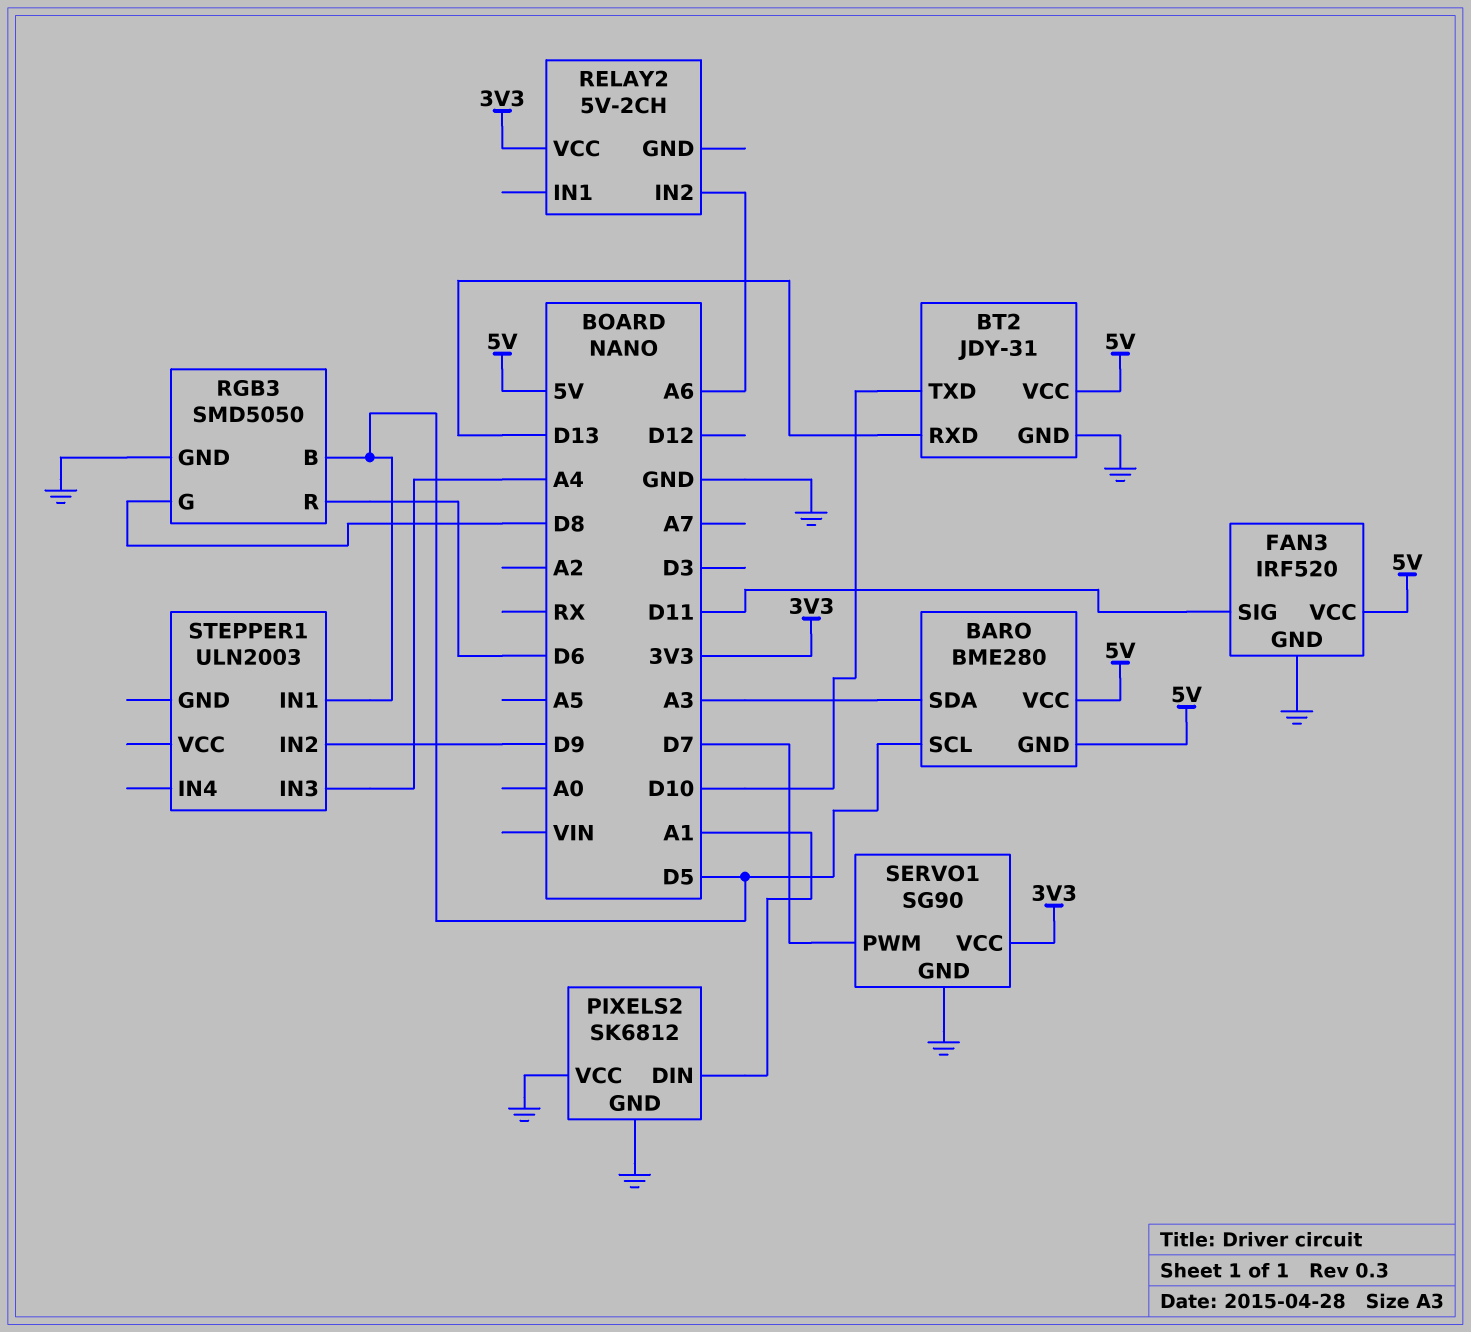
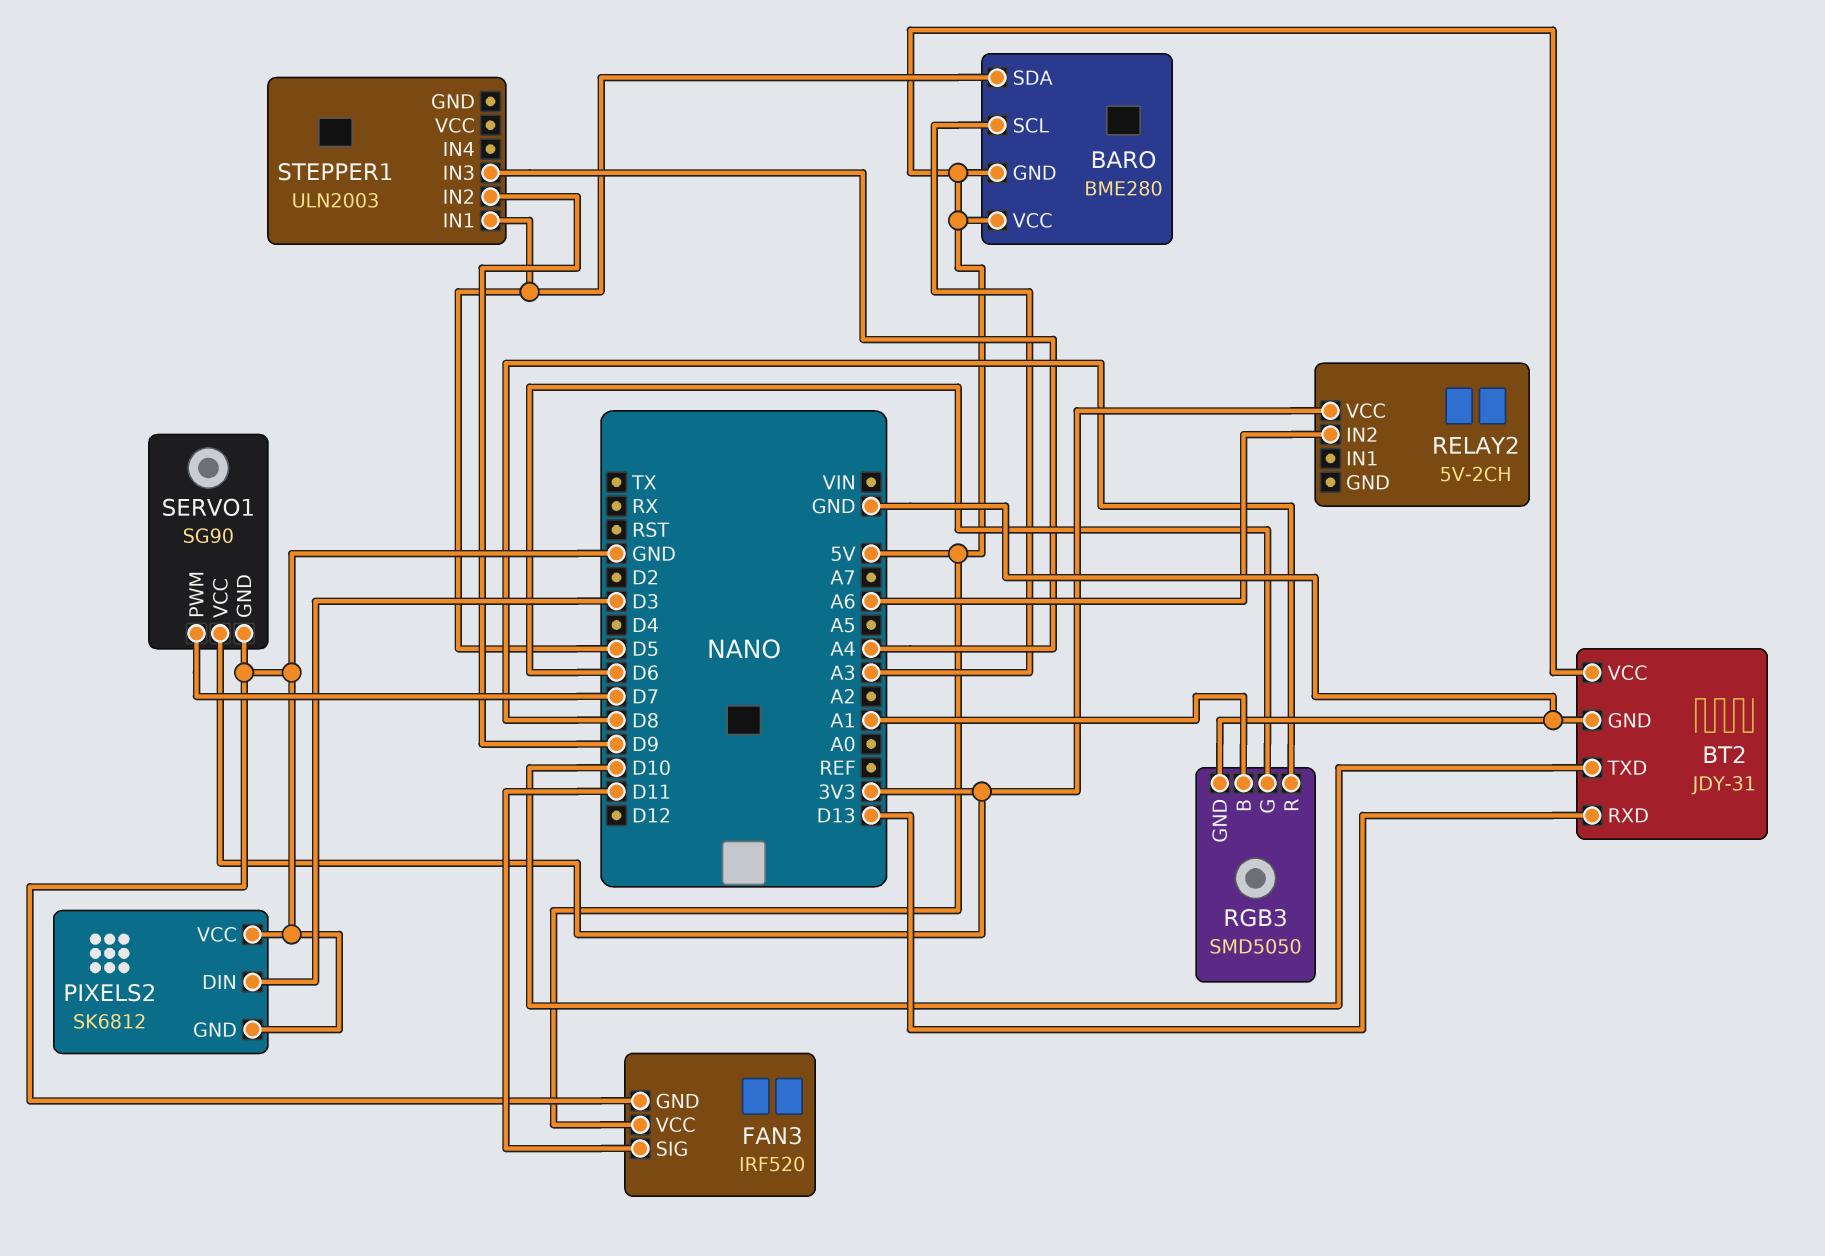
BARO pin SCL: D5 -> A3
BARO pin SDA: A3 -> D5
PIXELS2 pin DIN: A1 -> D3
RGB3 pin B: D5 -> A1
RGB3 pin G: D8 -> D6
RGB3 pin R: D6 -> D8

